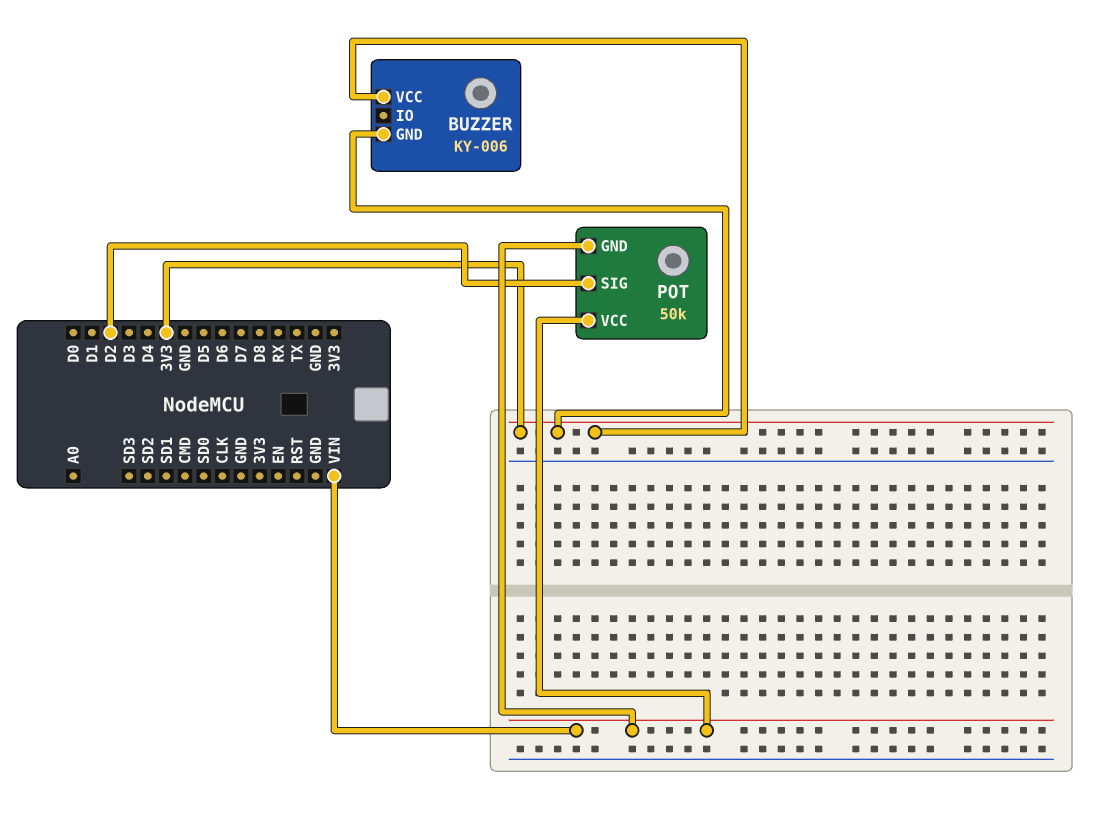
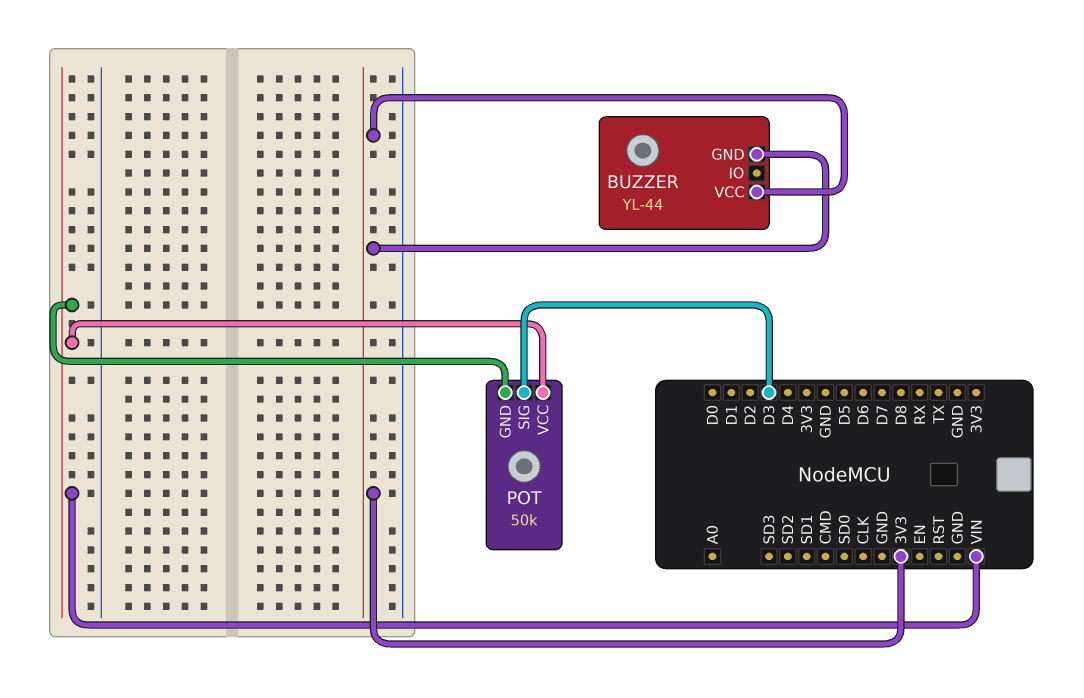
BUZZER: KY-006 -> YL-44
POT pin SIG: D2 -> D3

